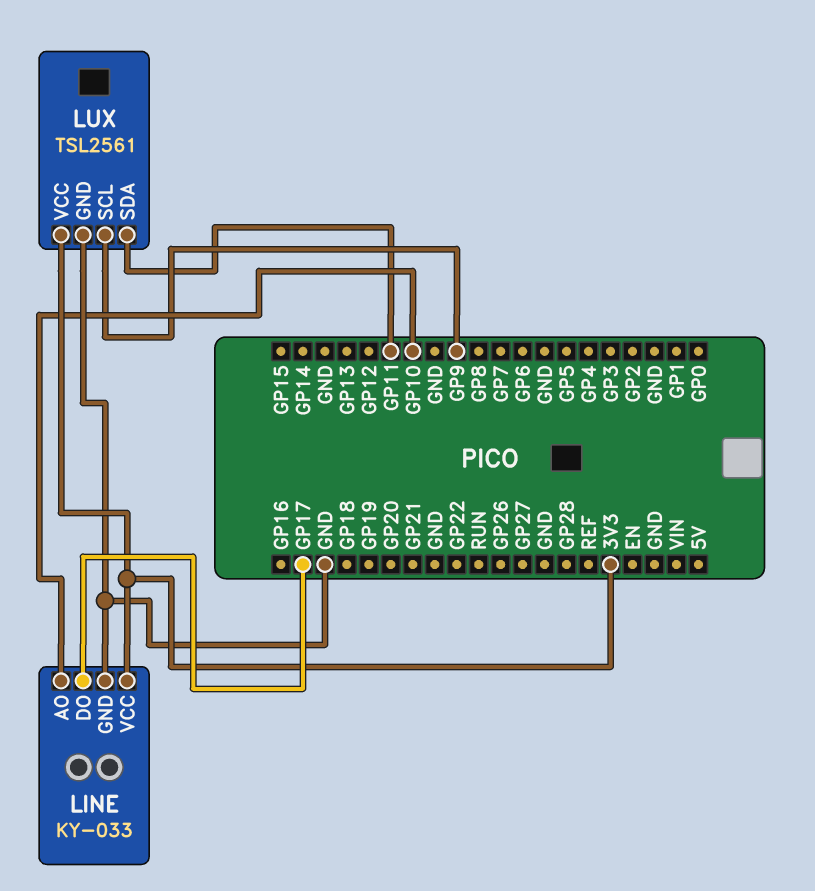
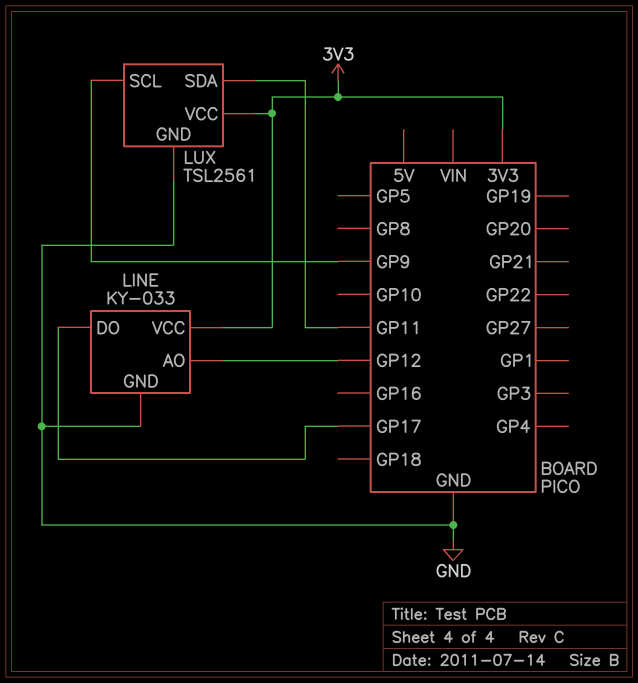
LINE pin AO: GP10 -> GP12

